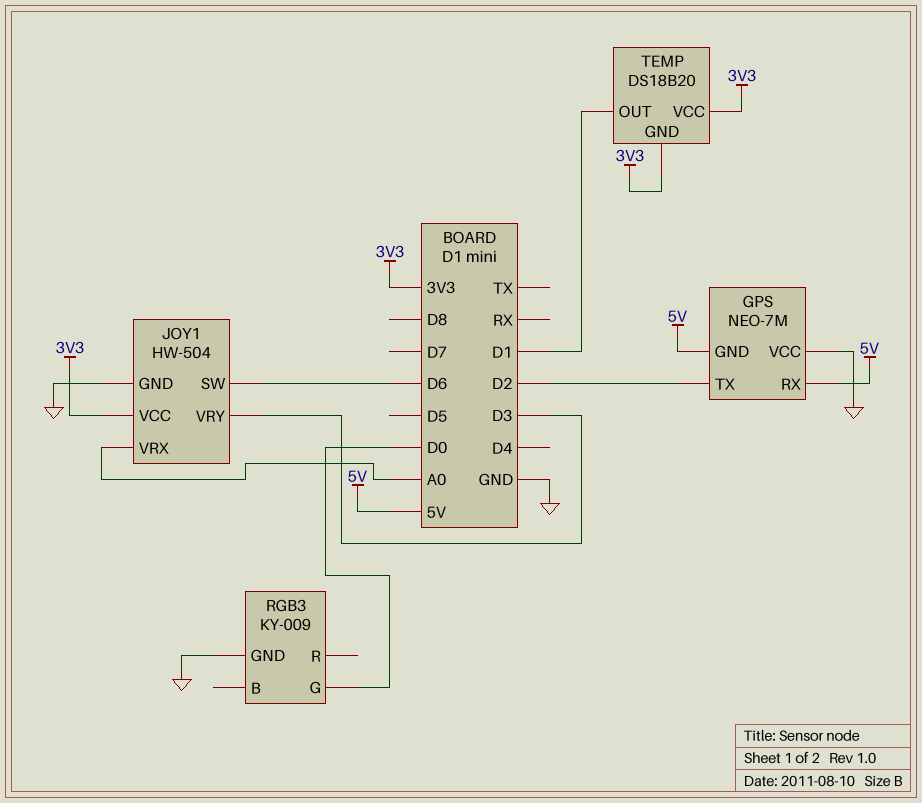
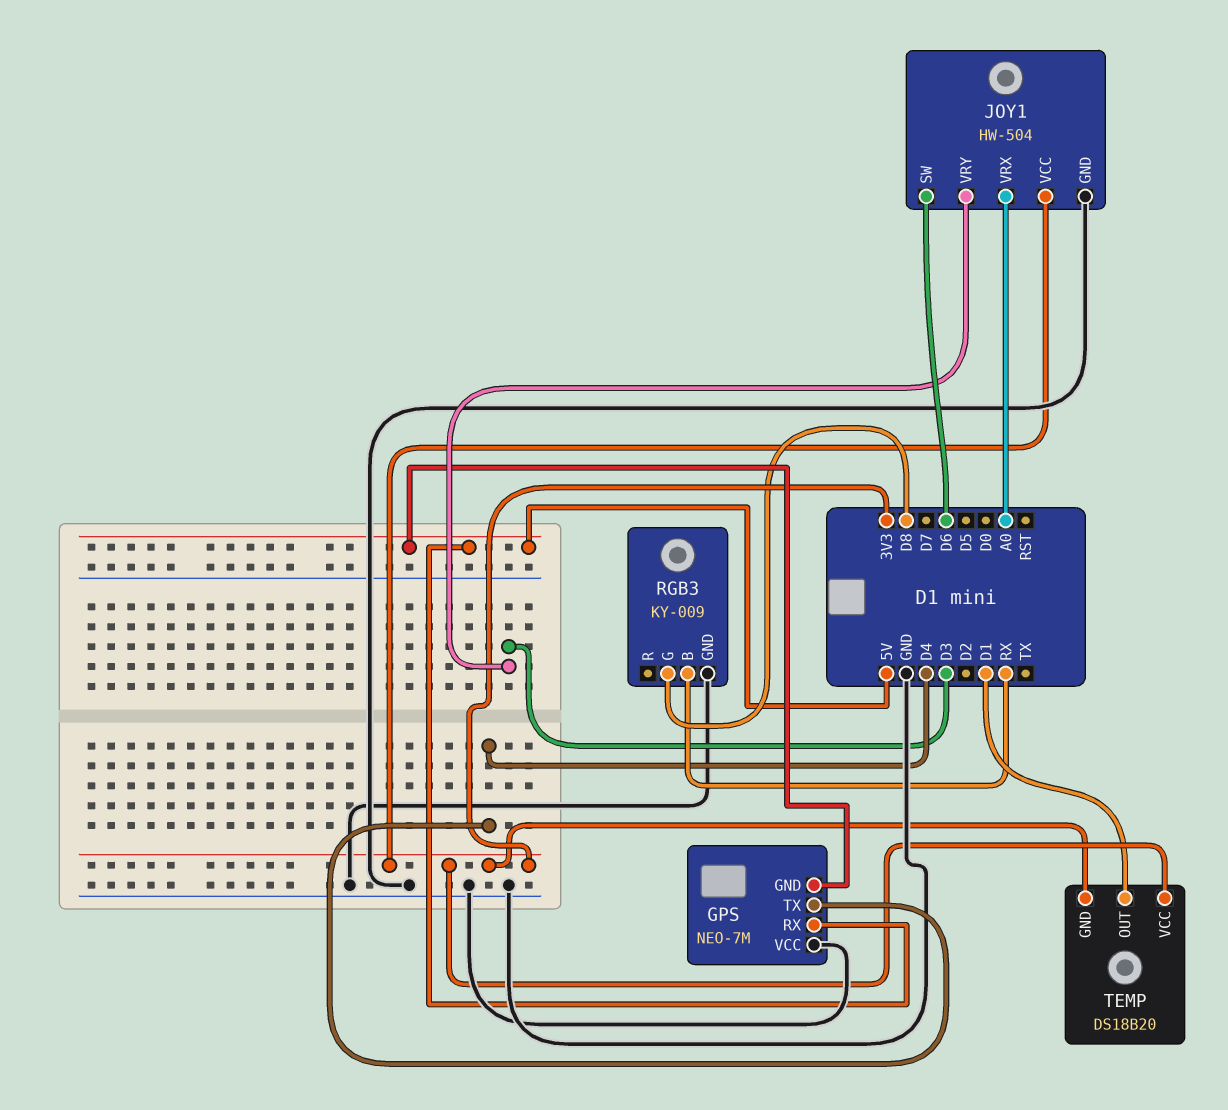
GPS pin TX: D2 -> D4
RGB3 pin B: none -> RX
RGB3 pin G: D0 -> D8

